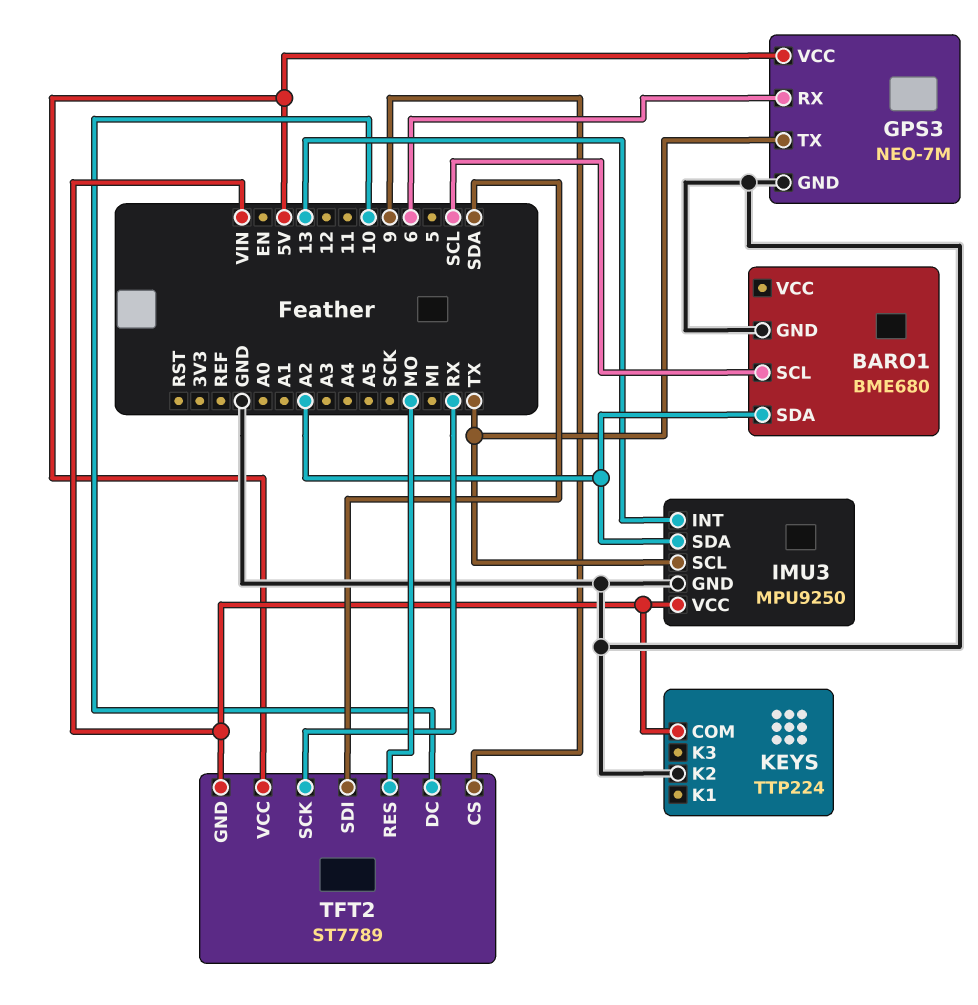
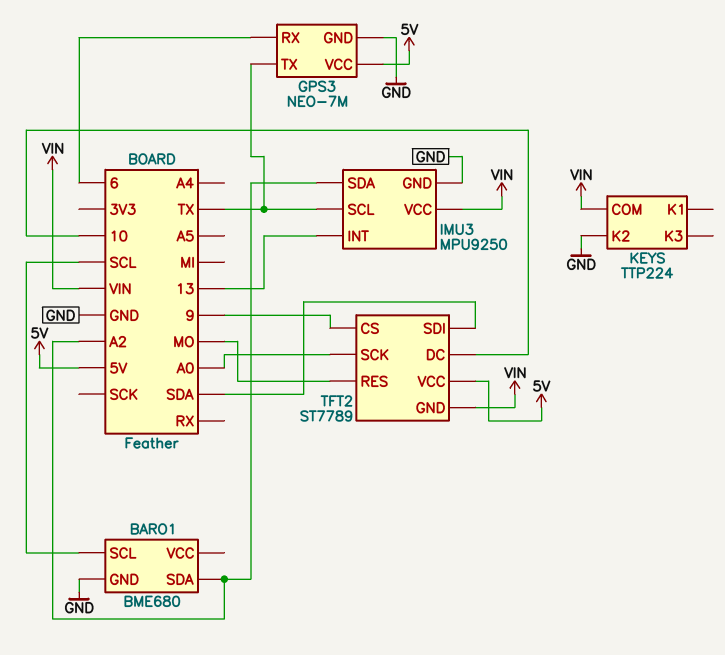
TFT2 pin SCK: RX -> A0

